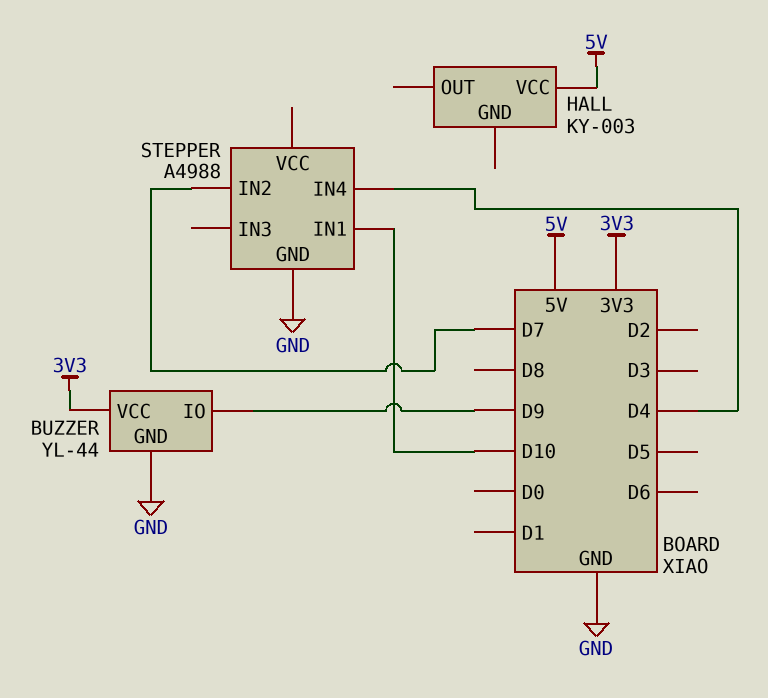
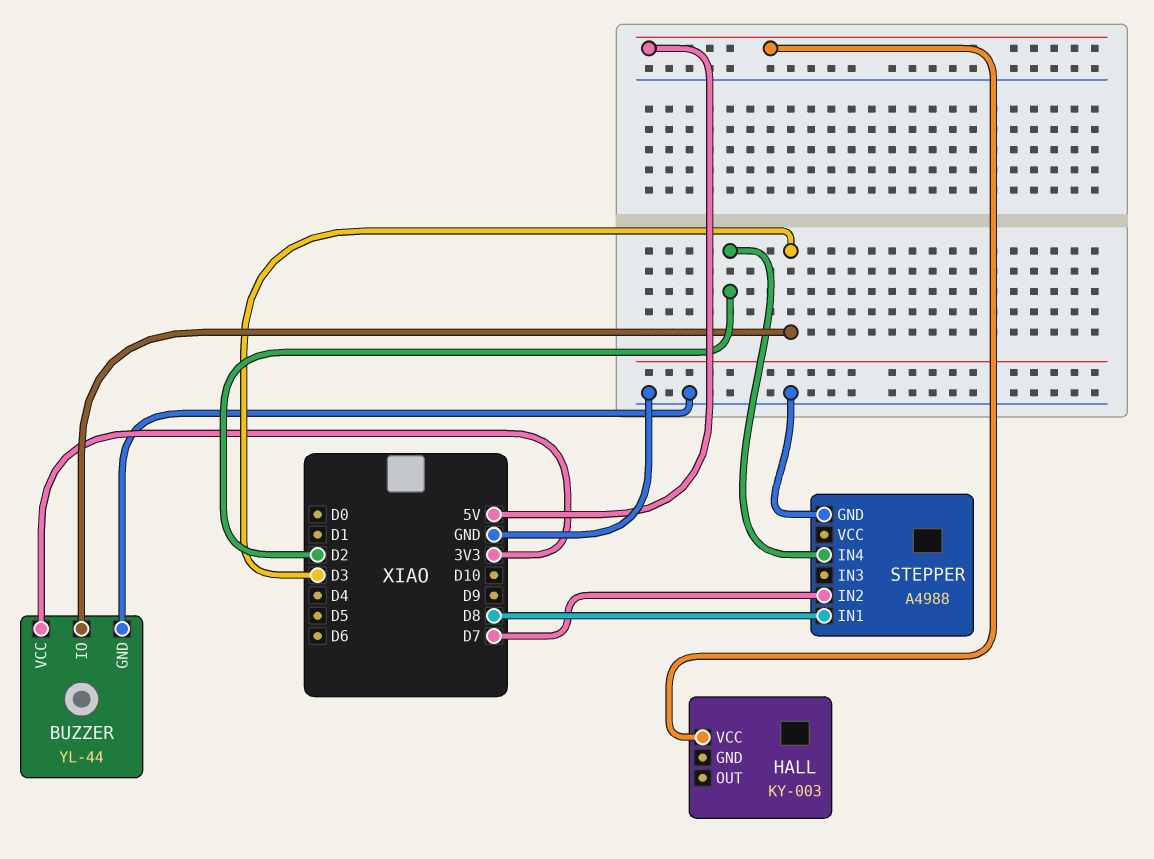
BUZZER pin IO: D9 -> D3
STEPPER pin IN1: D10 -> D8
STEPPER pin IN4: D4 -> D2

